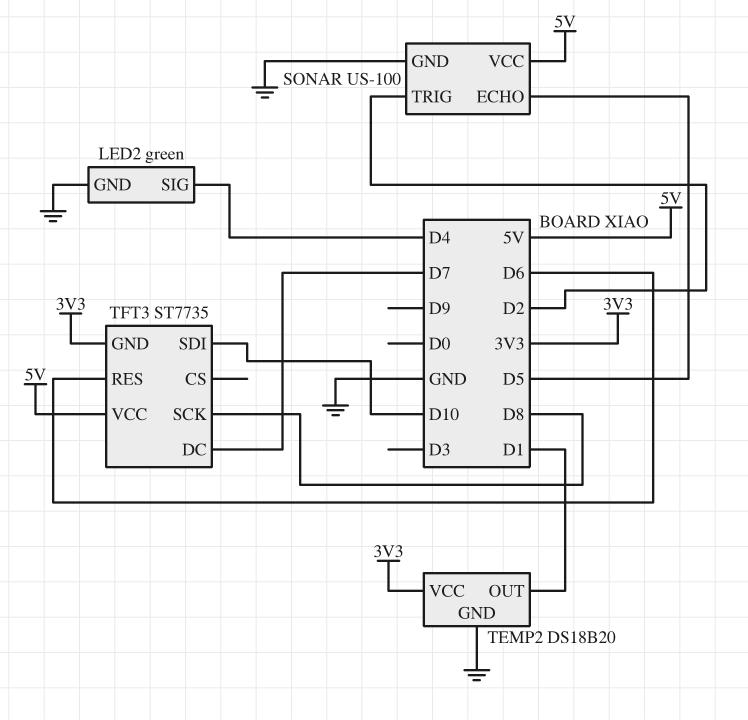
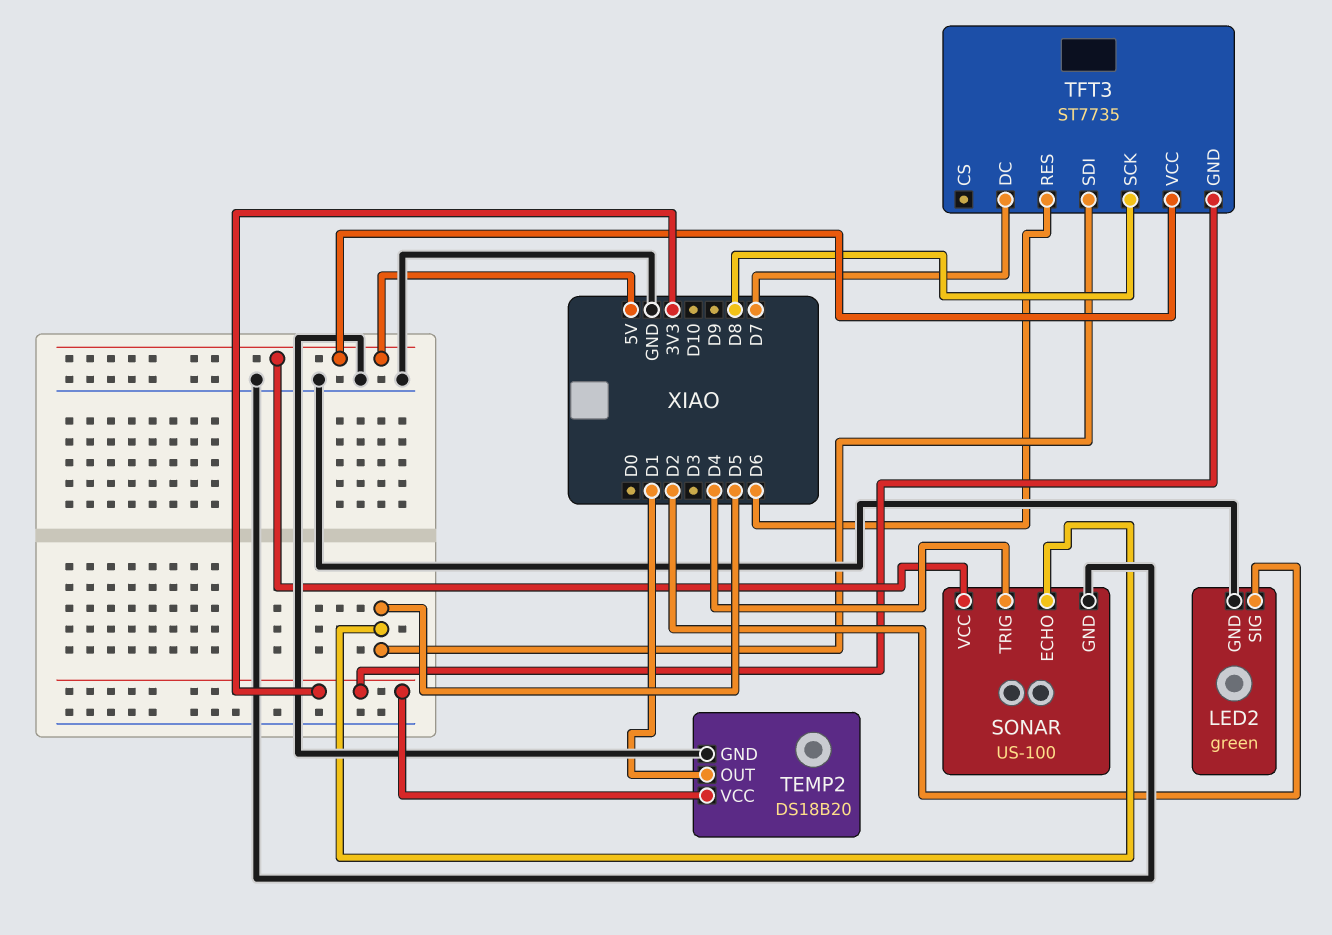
LED2 pin SIG: D4 -> D2
SONAR pin TRIG: D2 -> D4
TFT3 pin SDI: D10 -> D5

